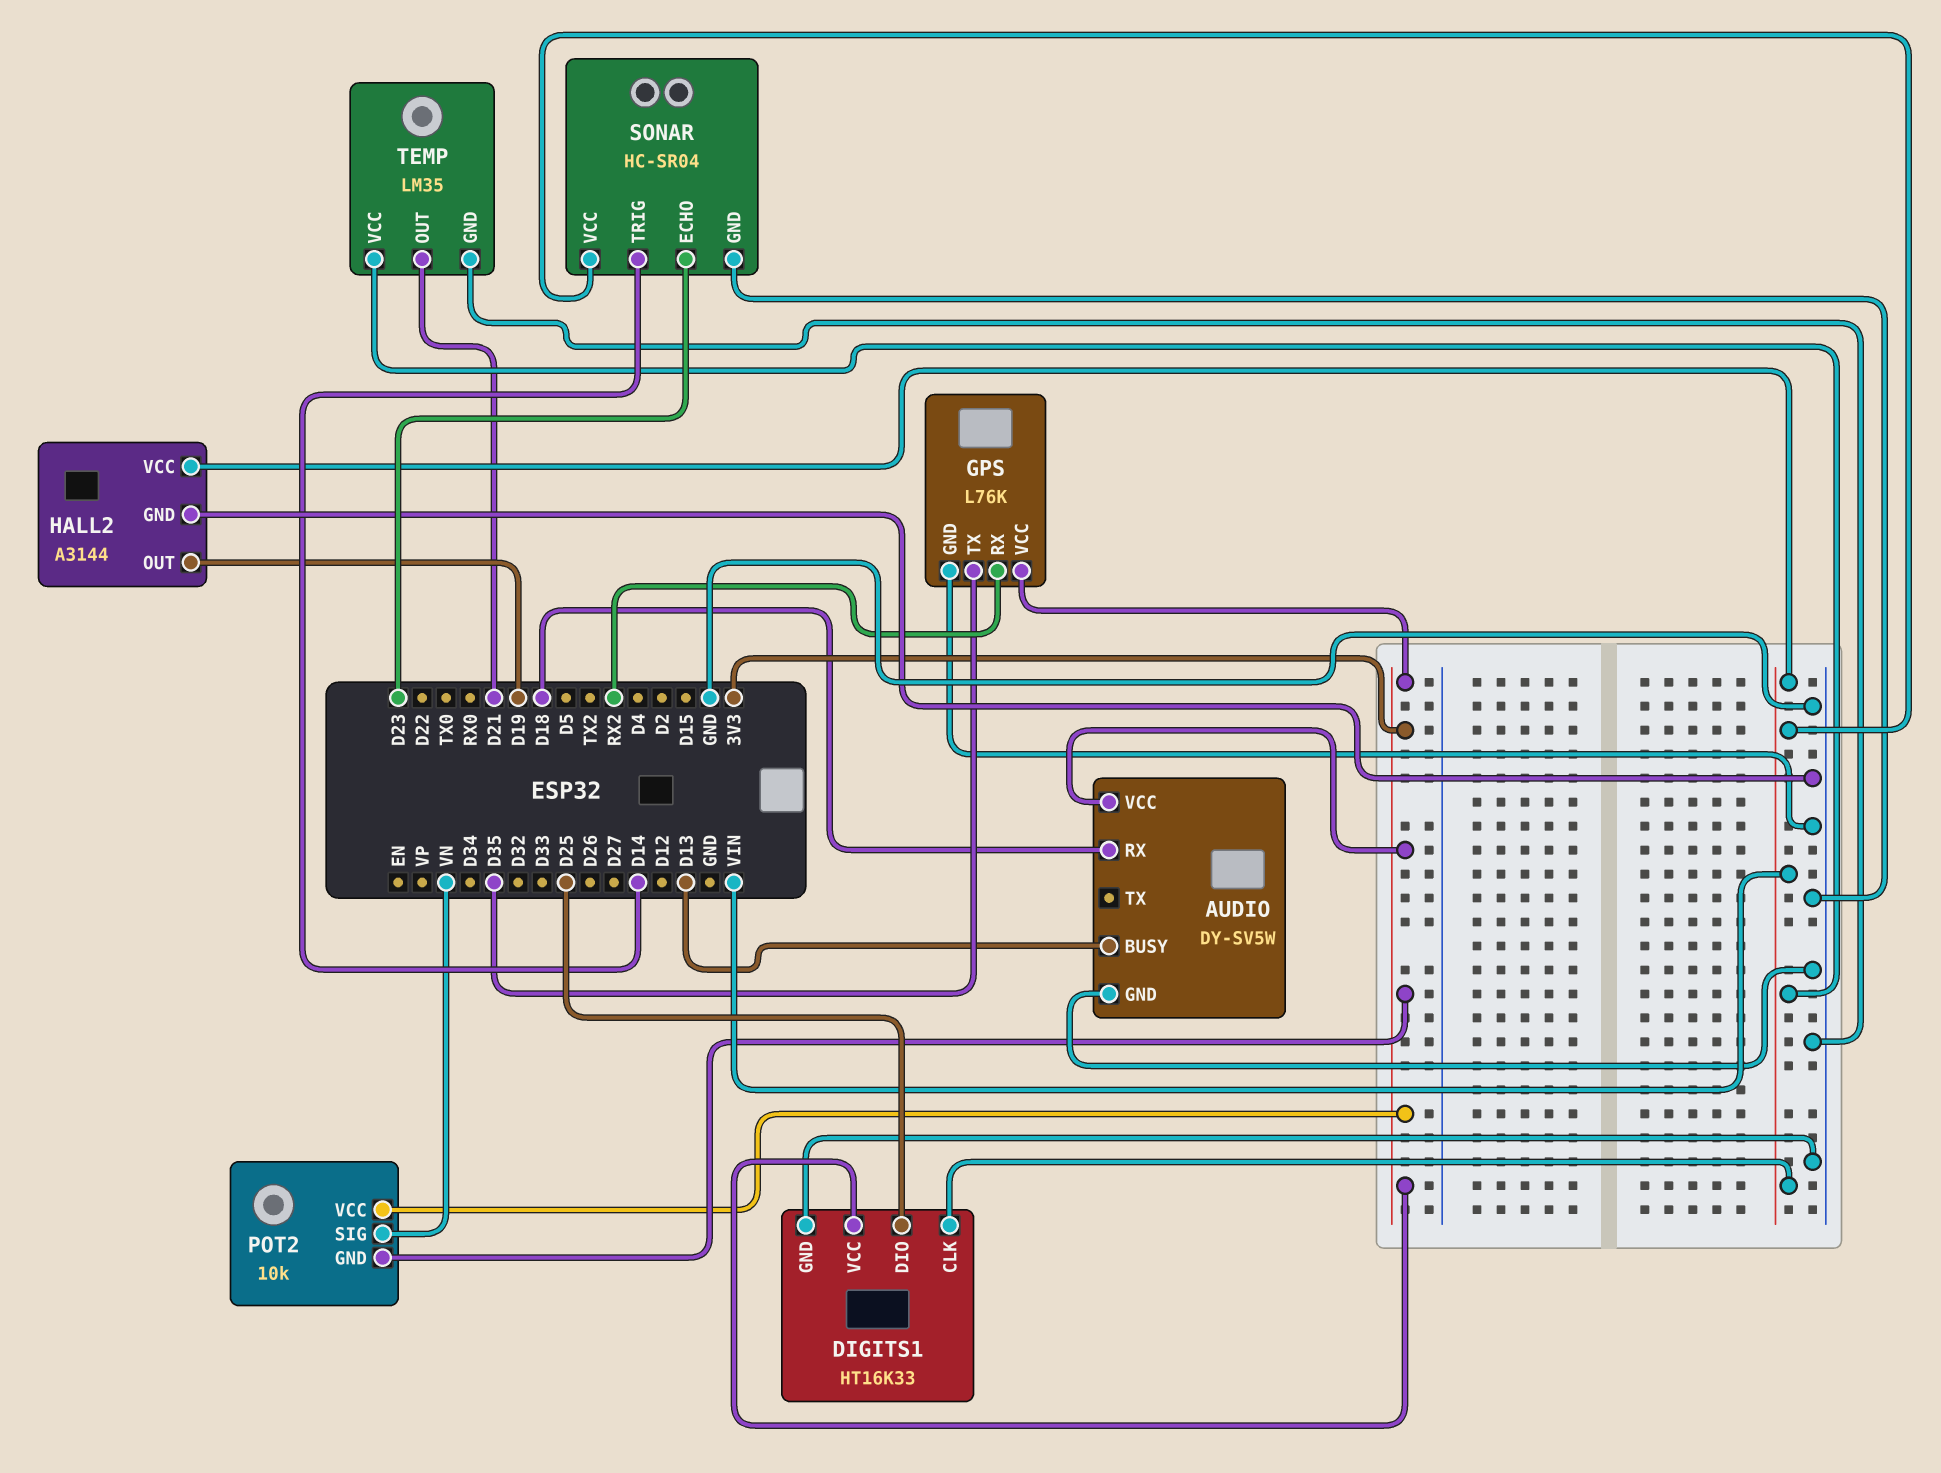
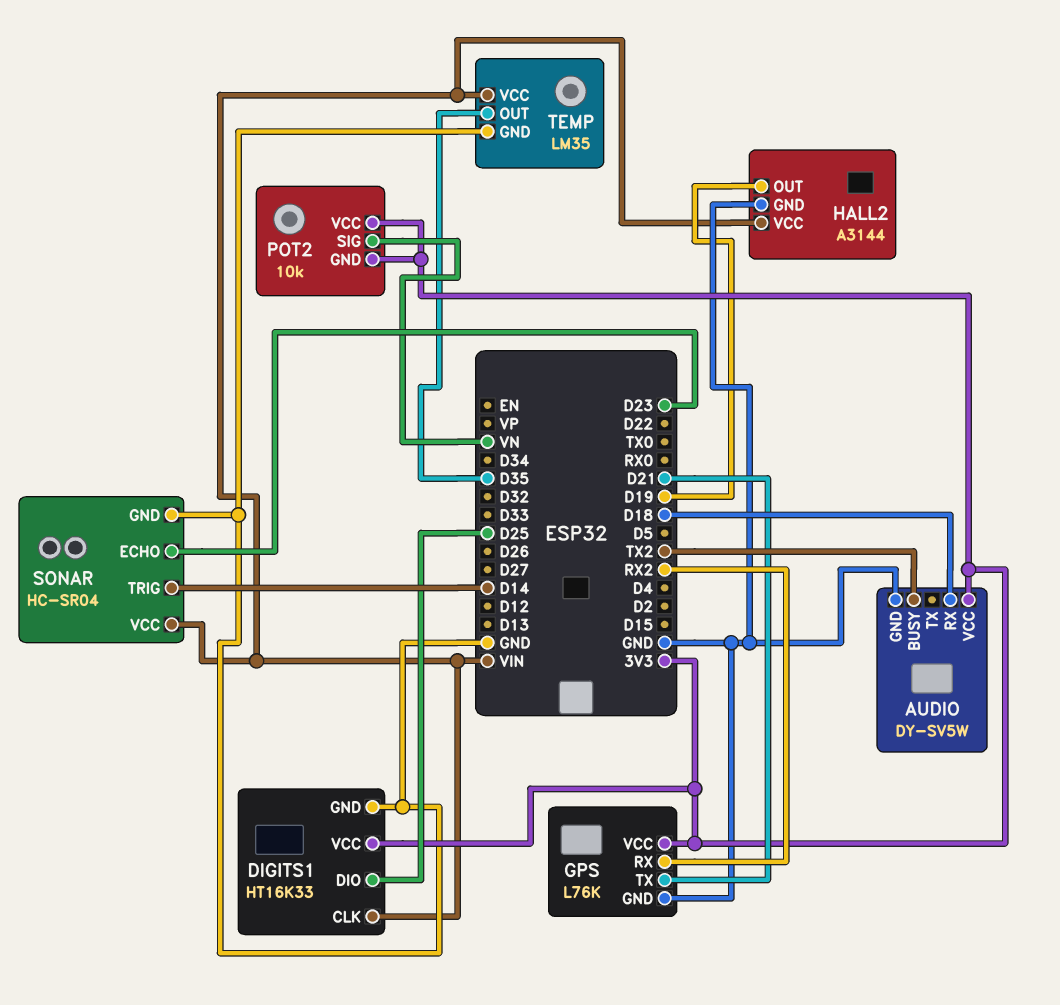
AUDIO pin BUSY: D13 -> TX2
GPS pin TX: D35 -> D21
TEMP pin OUT: D21 -> D35

